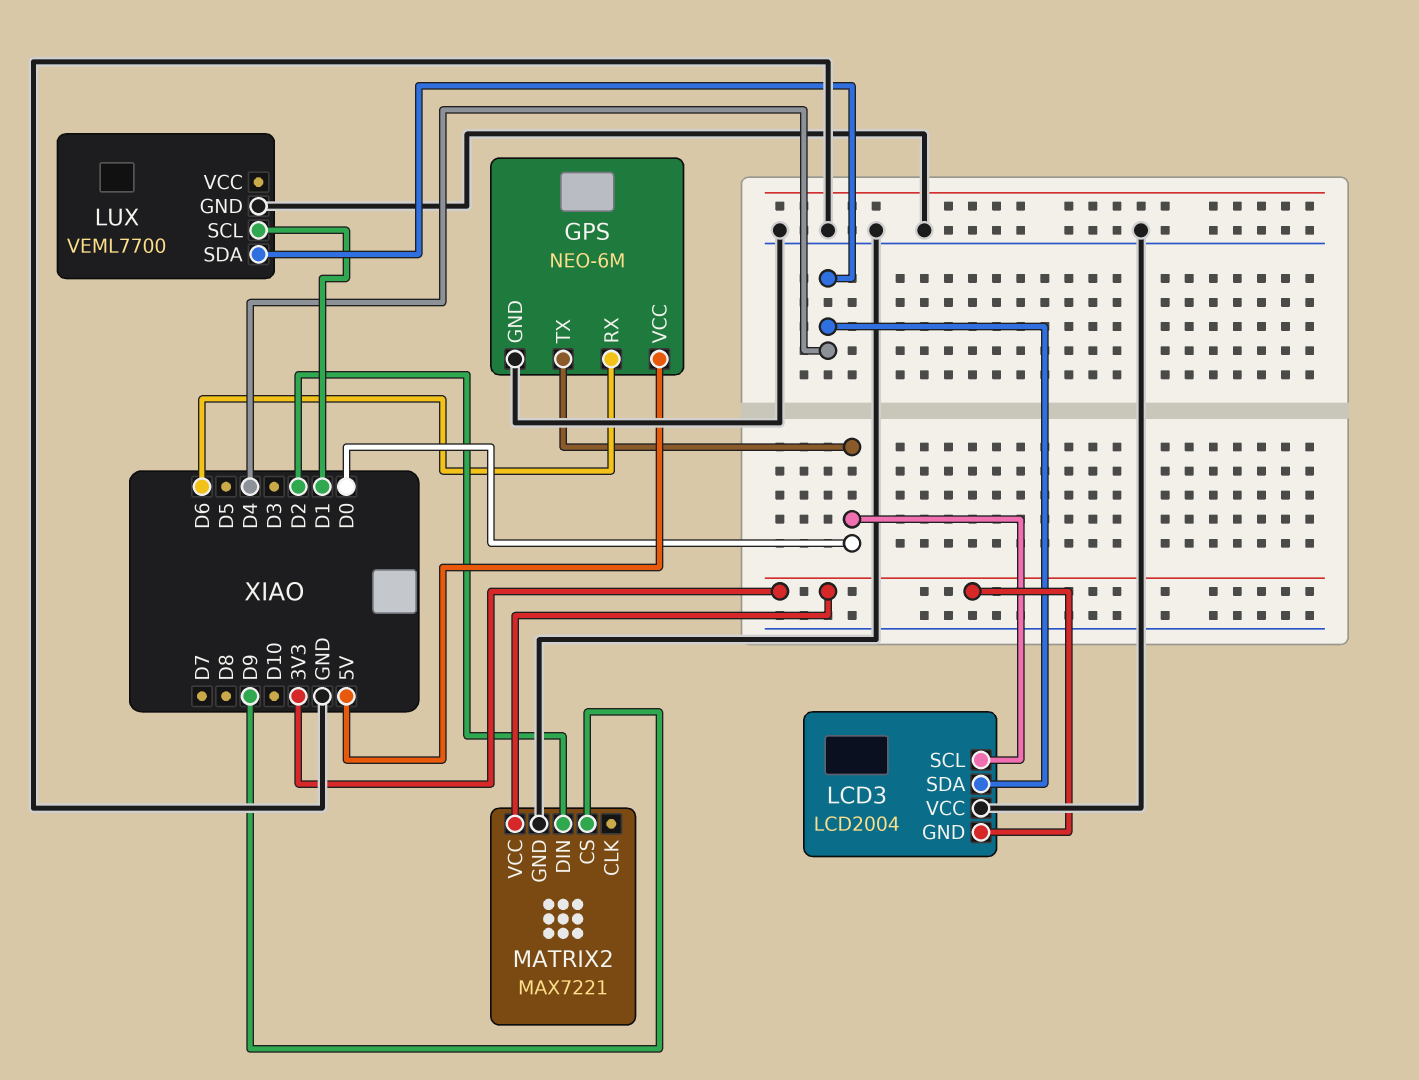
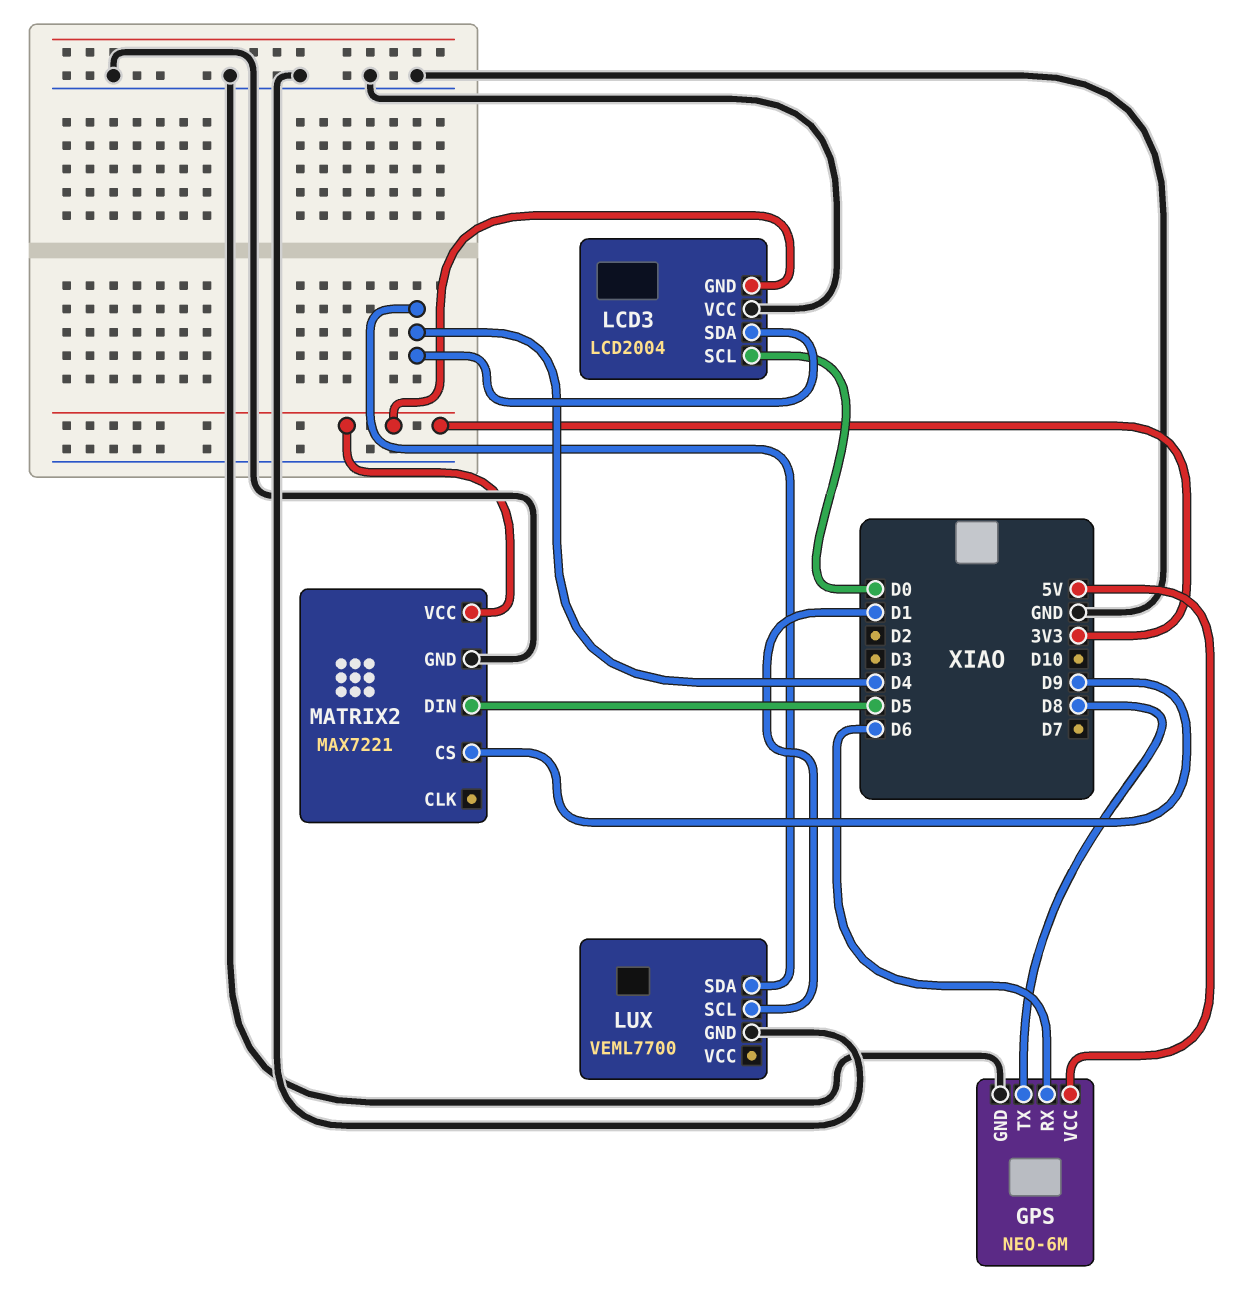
GPS pin TX: D0 -> D8
MATRIX2 pin DIN: D2 -> D5

